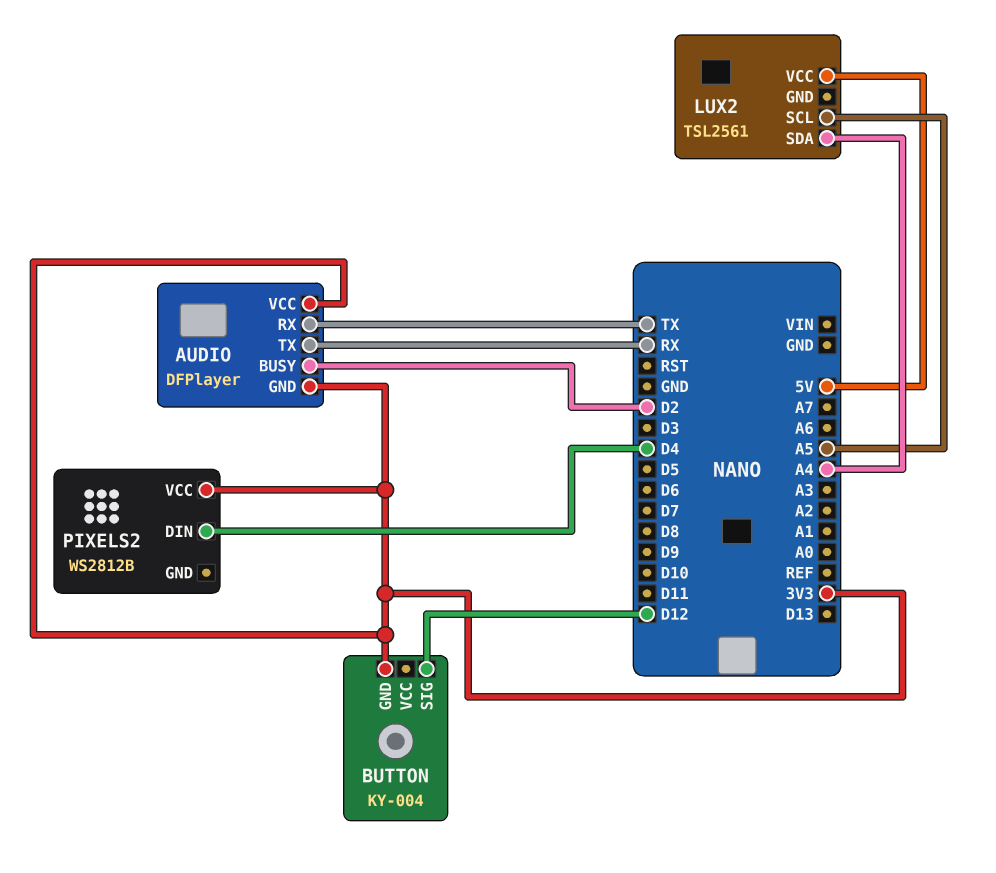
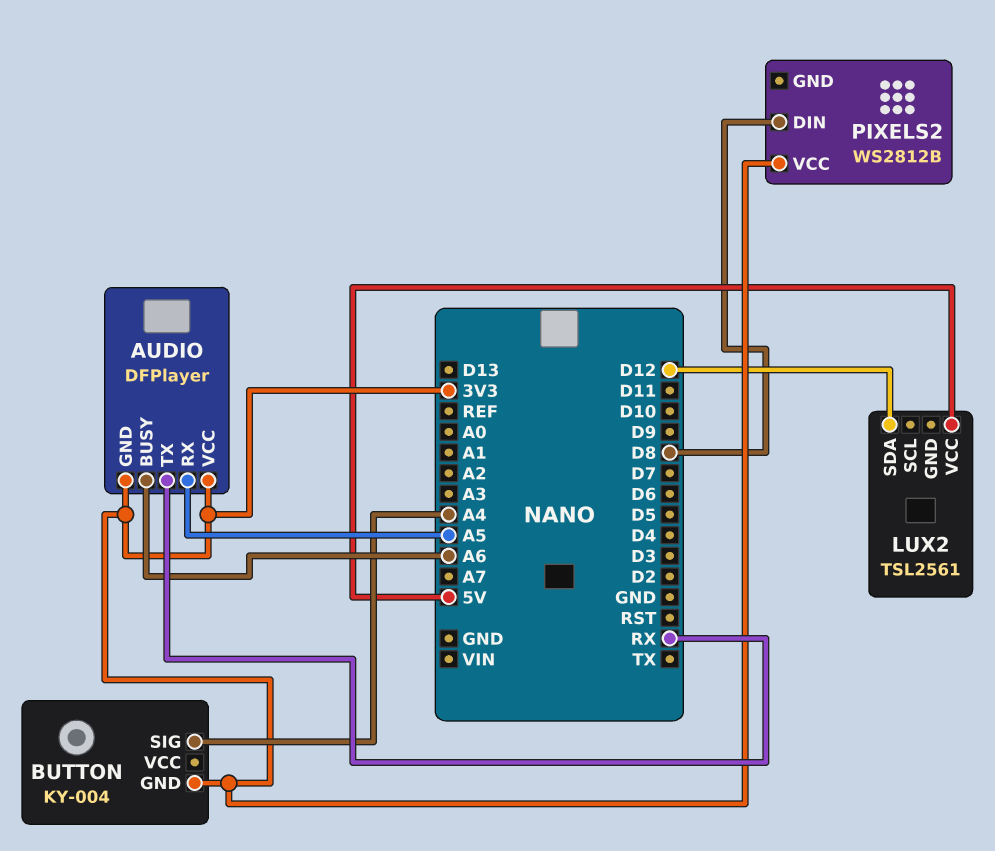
AUDIO pin BUSY: D2 -> A6
AUDIO pin RX: TX -> A5
BUTTON pin SIG: D12 -> A4
LUX2 pin SCL: A5 -> none
LUX2 pin SDA: A4 -> D12
PIXELS2 pin DIN: D4 -> D8

